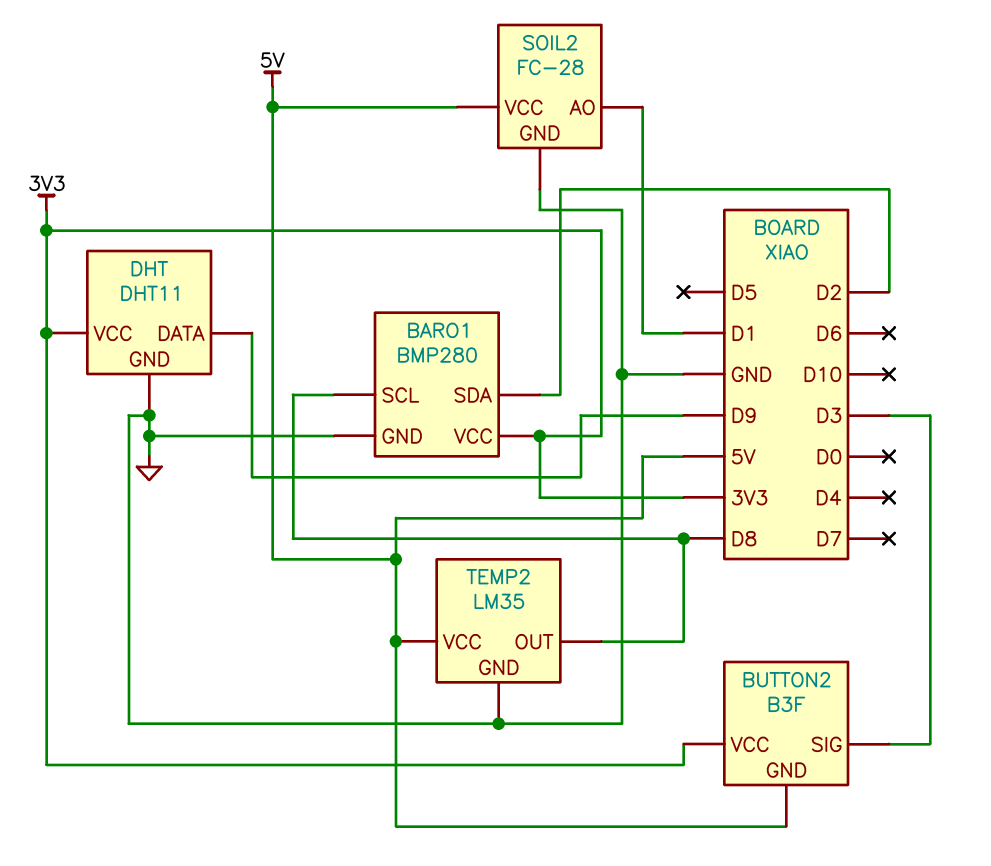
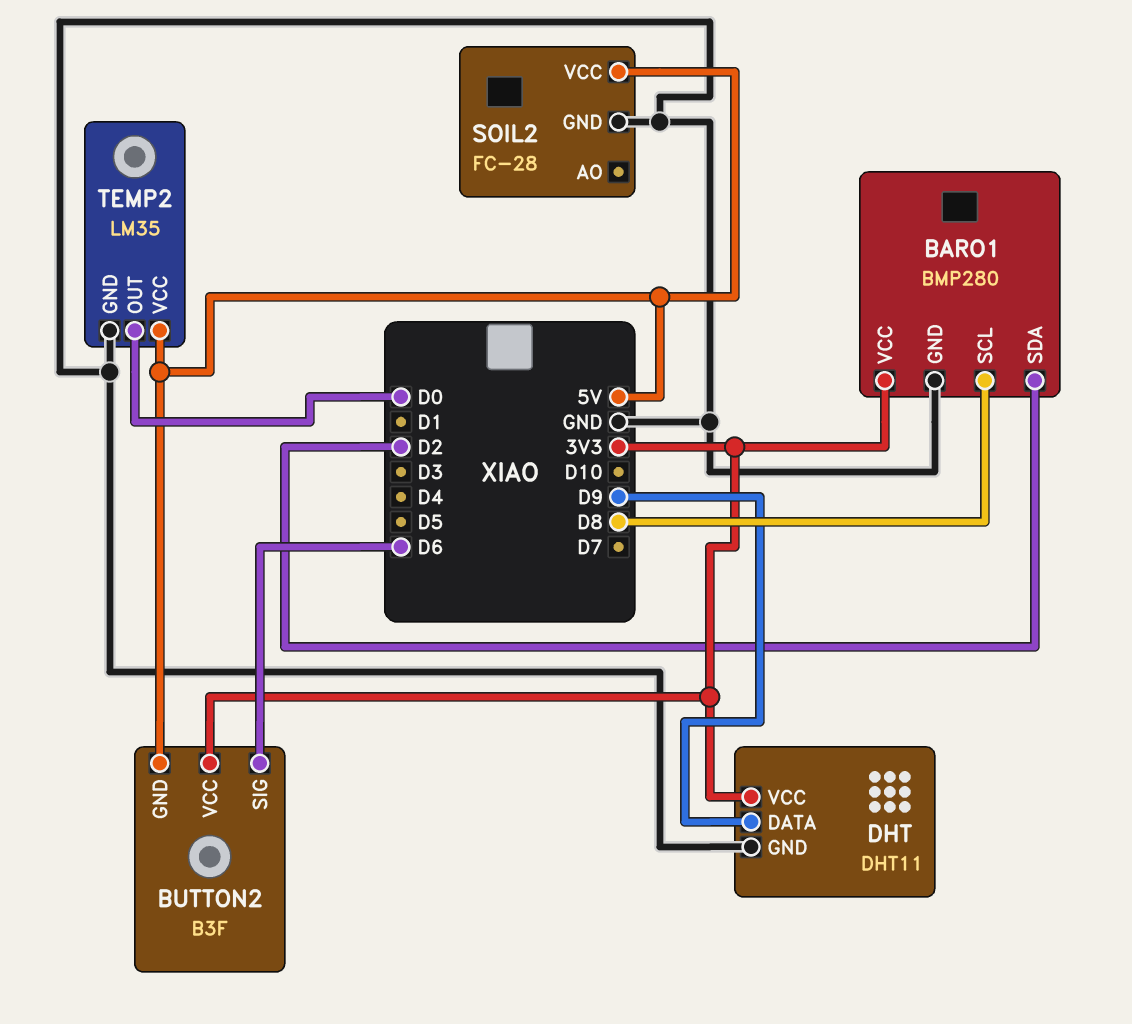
BUTTON2 pin SIG: D3 -> D6
SOIL2 pin AO: D1 -> none
TEMP2 pin OUT: D8 -> D0

